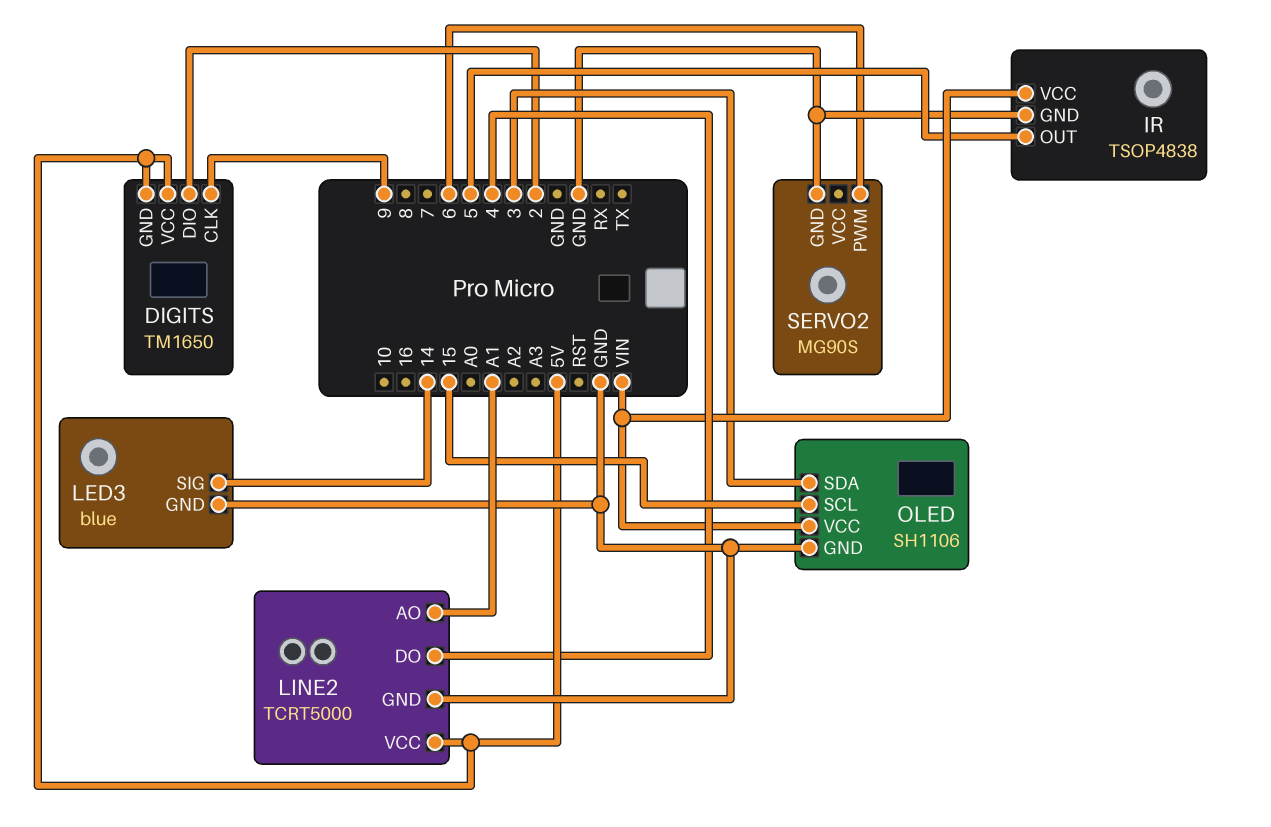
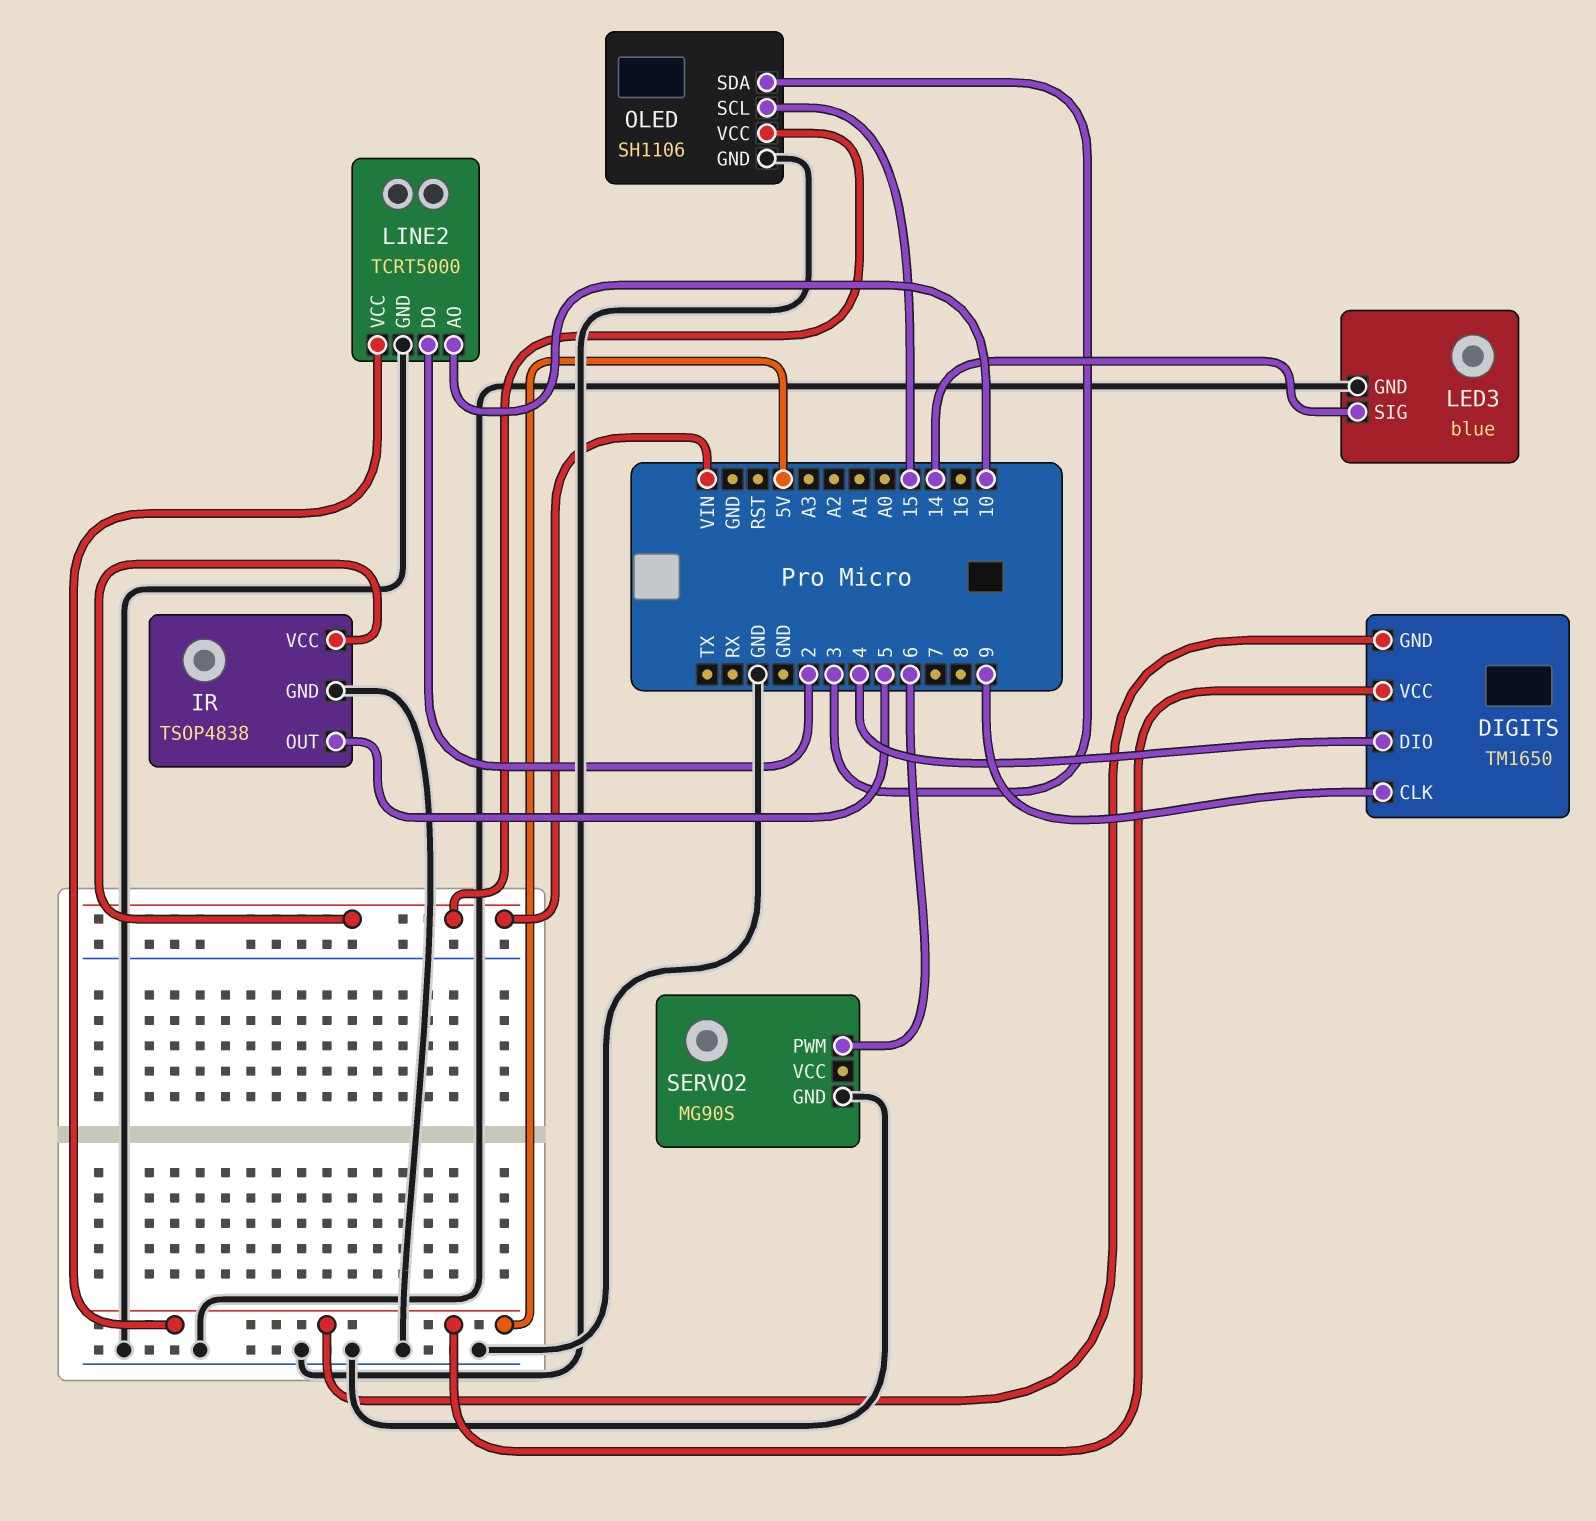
DIGITS pin DIO: 2 -> 4
LINE2 pin AO: A1 -> 10
LINE2 pin DO: 4 -> 2

